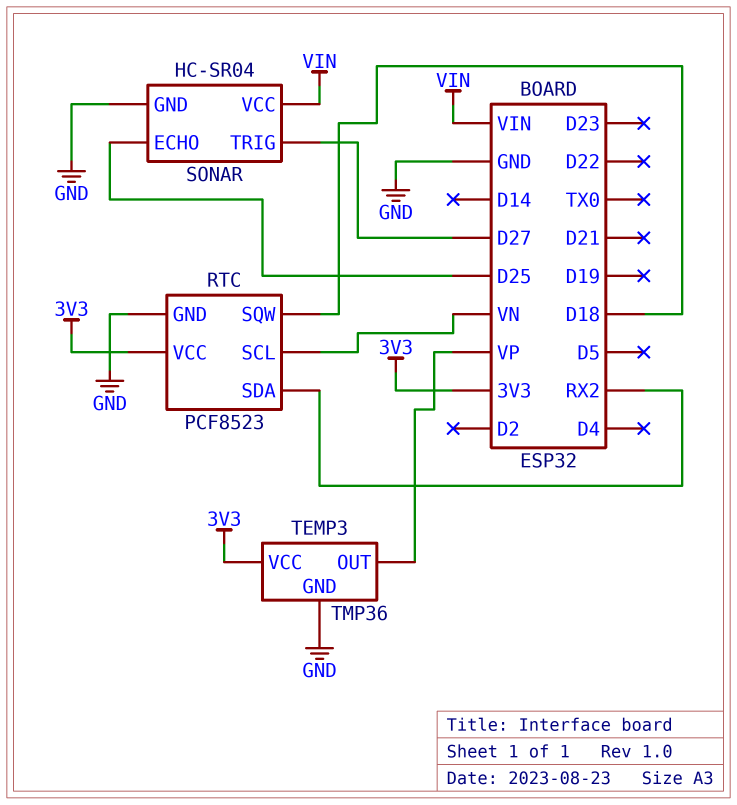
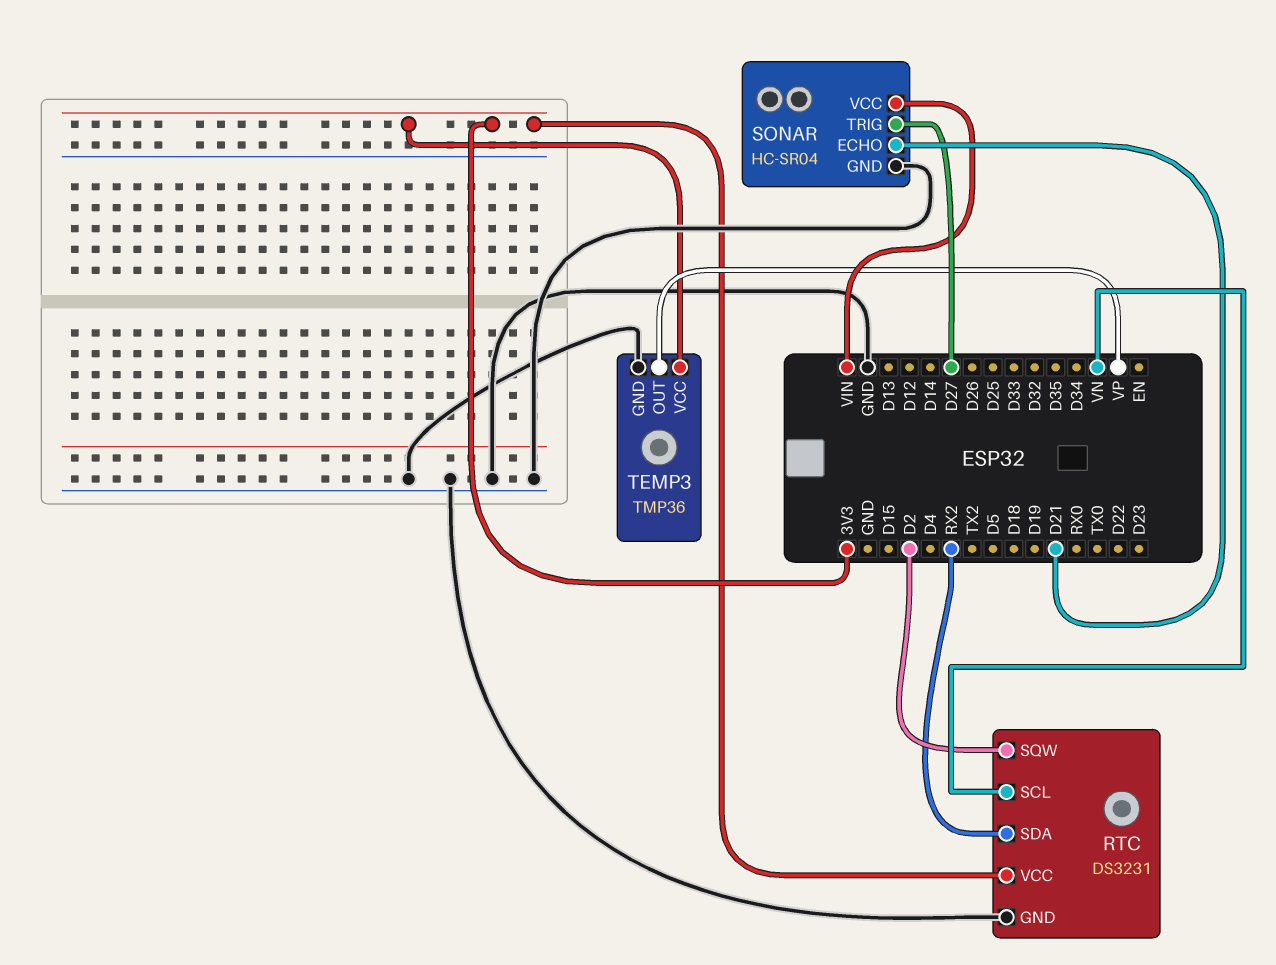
RTC: PCF8523 -> DS3231
RTC pin SQW: D18 -> D2
SONAR pin ECHO: D25 -> D21

